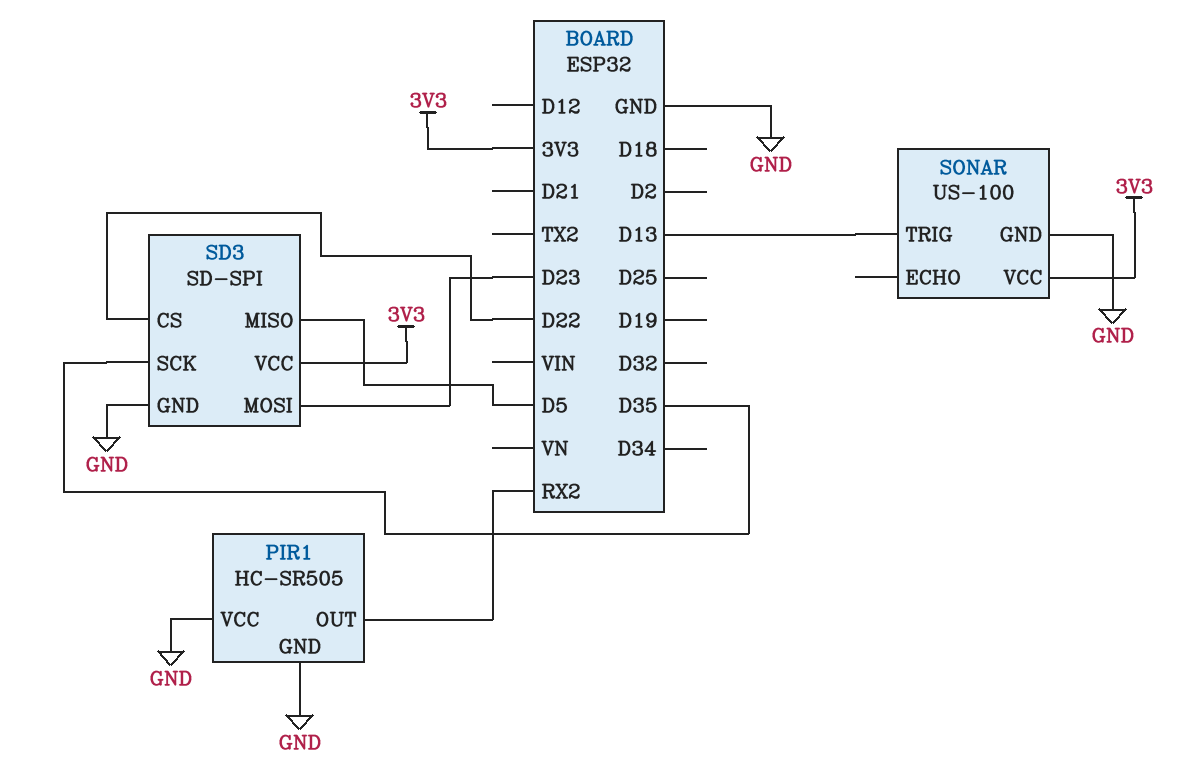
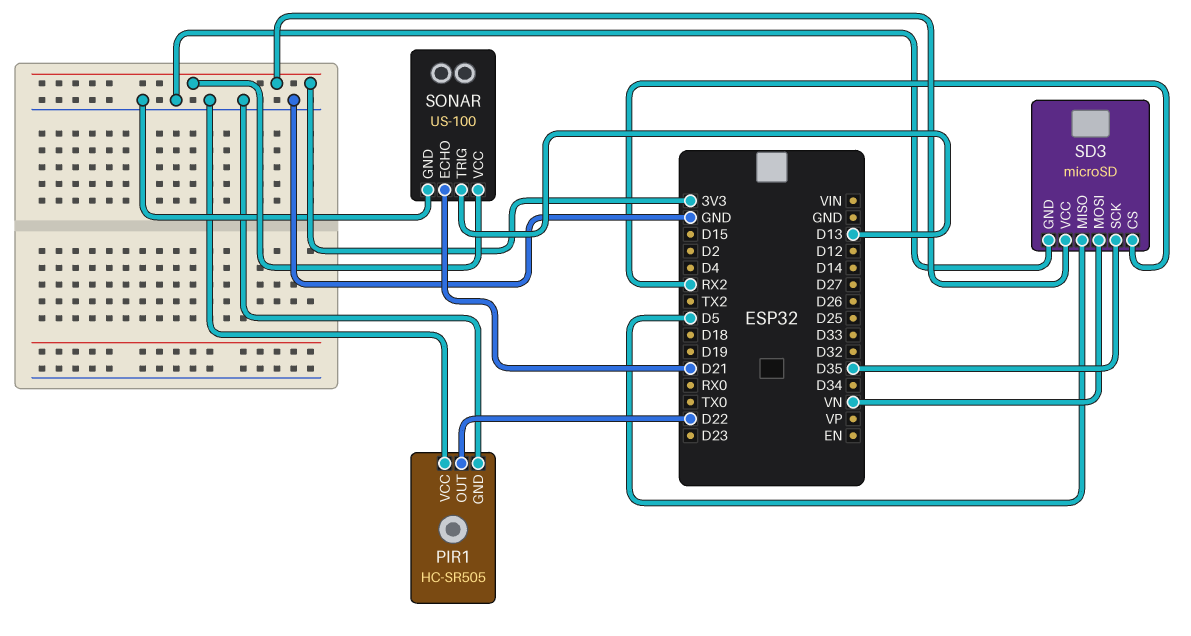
PIR1 pin OUT: RX2 -> D22
SD3: SD-SPI -> microSD
SD3 pin CS: D22 -> RX2
SD3 pin MOSI: D23 -> VN
SONAR pin ECHO: none -> D21

